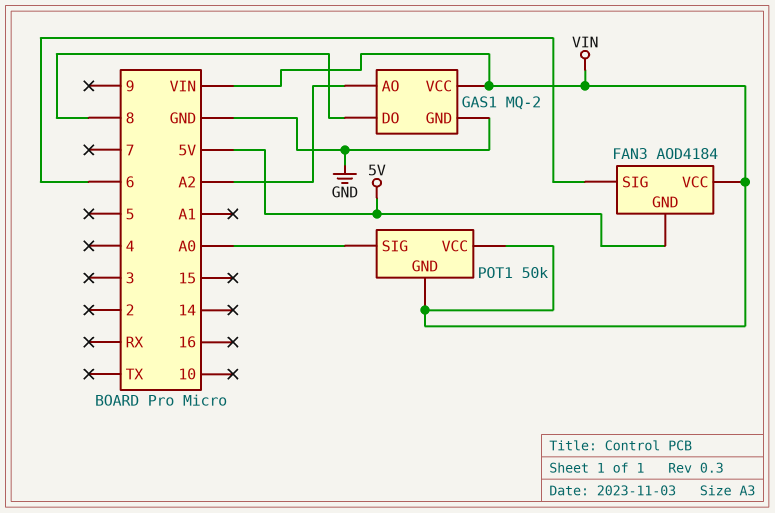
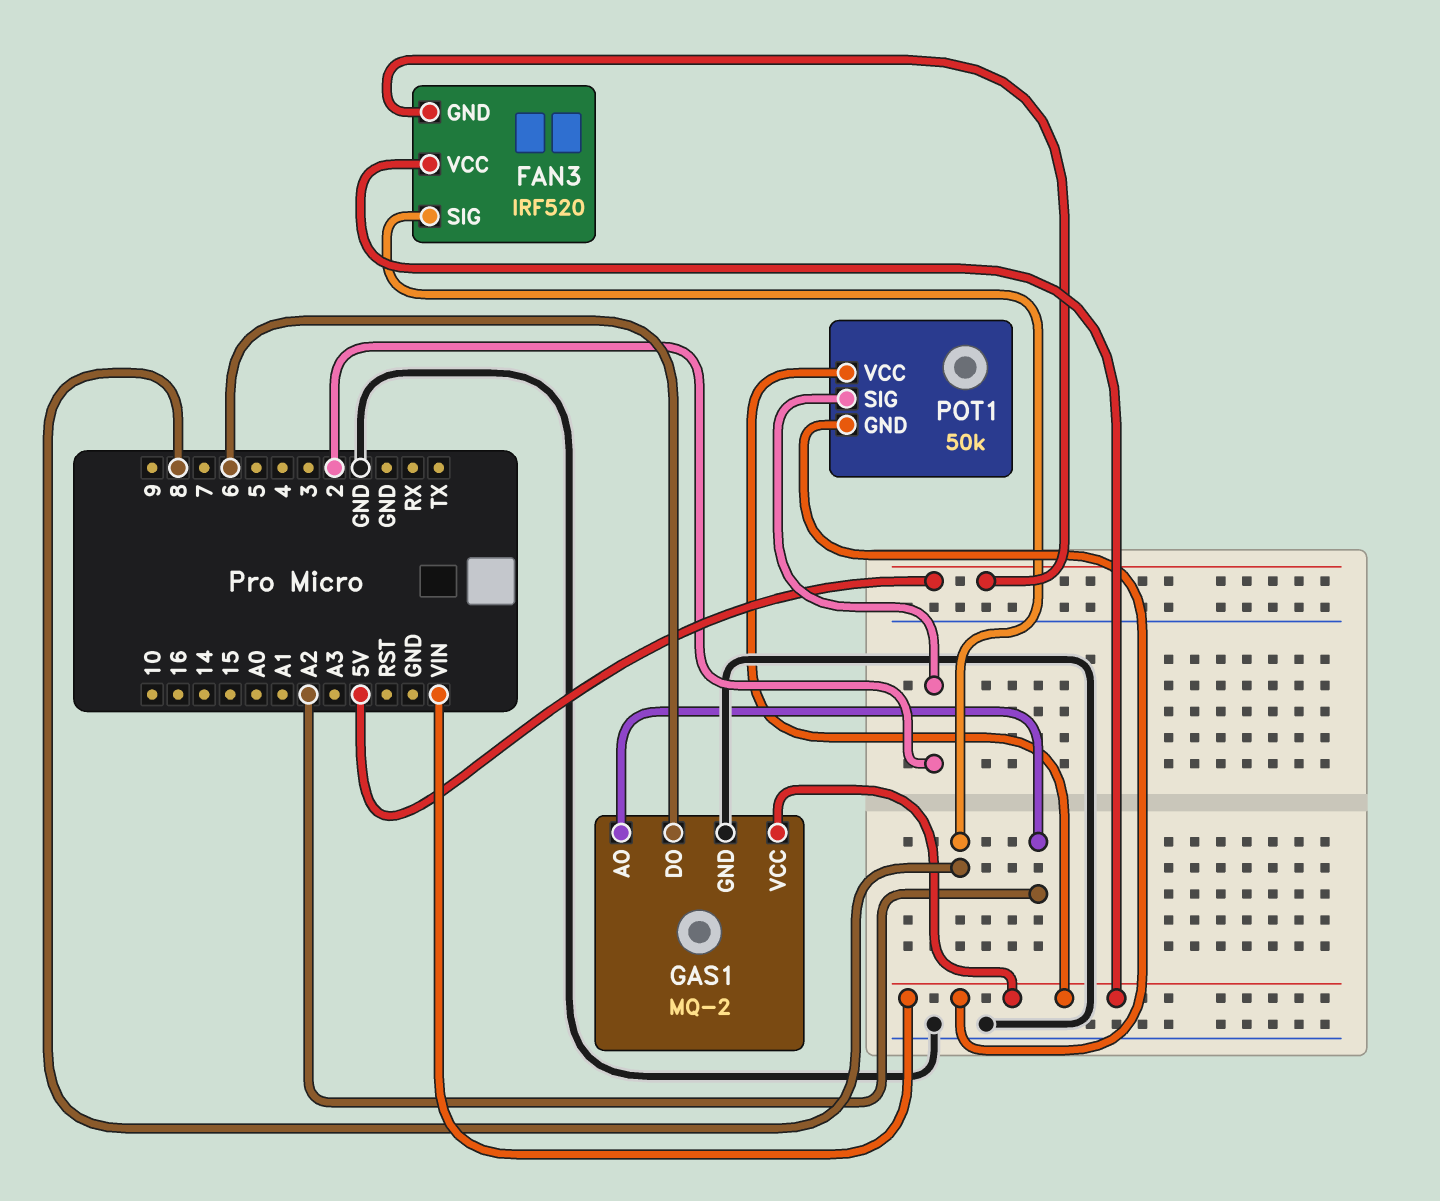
FAN3: AOD4184 -> IRF520
FAN3 pin SIG: 6 -> 8
GAS1 pin DO: 8 -> 6
POT1 pin SIG: A0 -> 2

